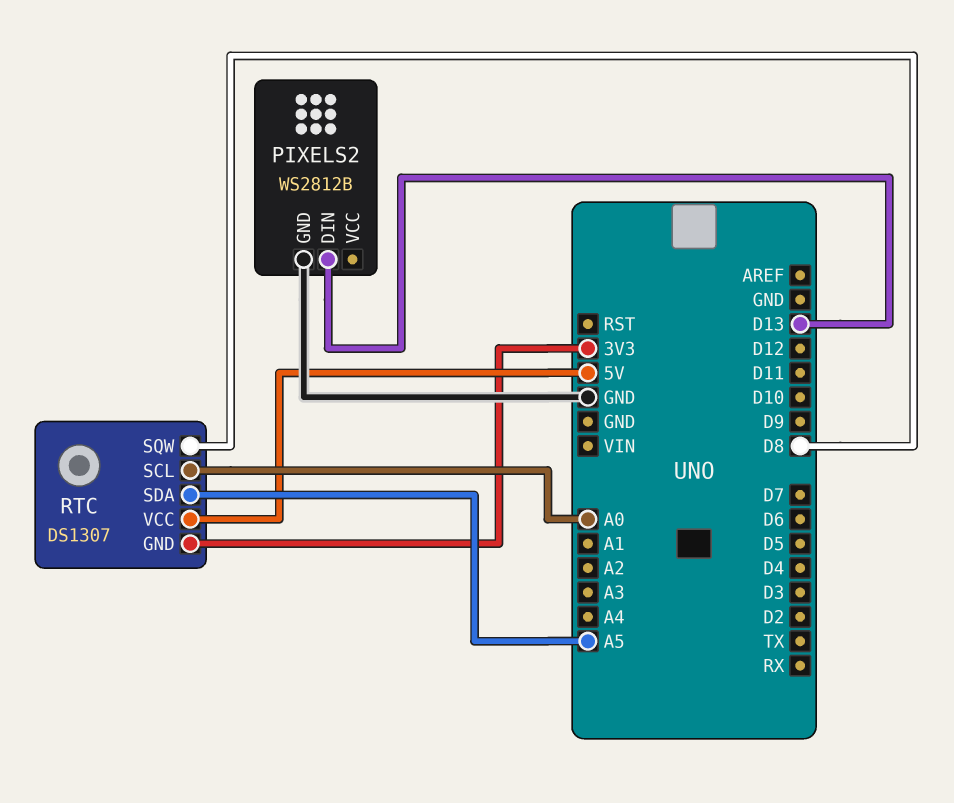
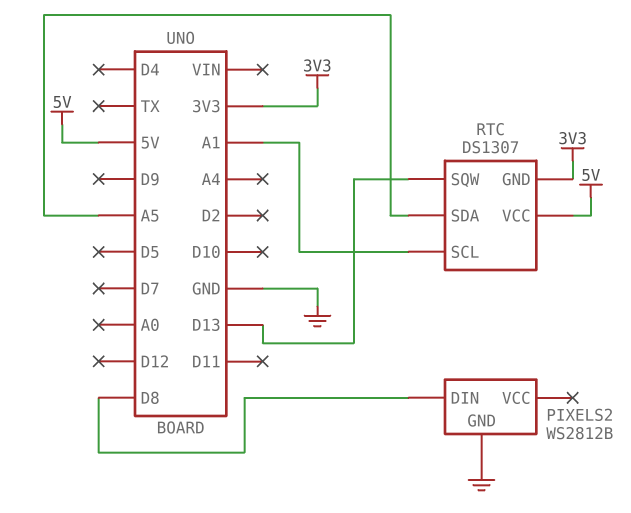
PIXELS2 pin DIN: D13 -> D8
RTC pin SCL: A0 -> A1
RTC pin SQW: D8 -> D13

